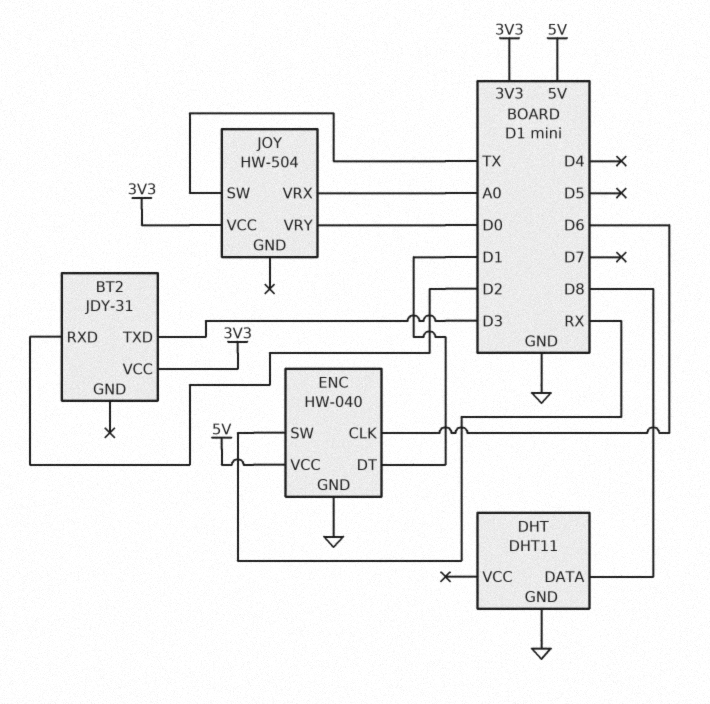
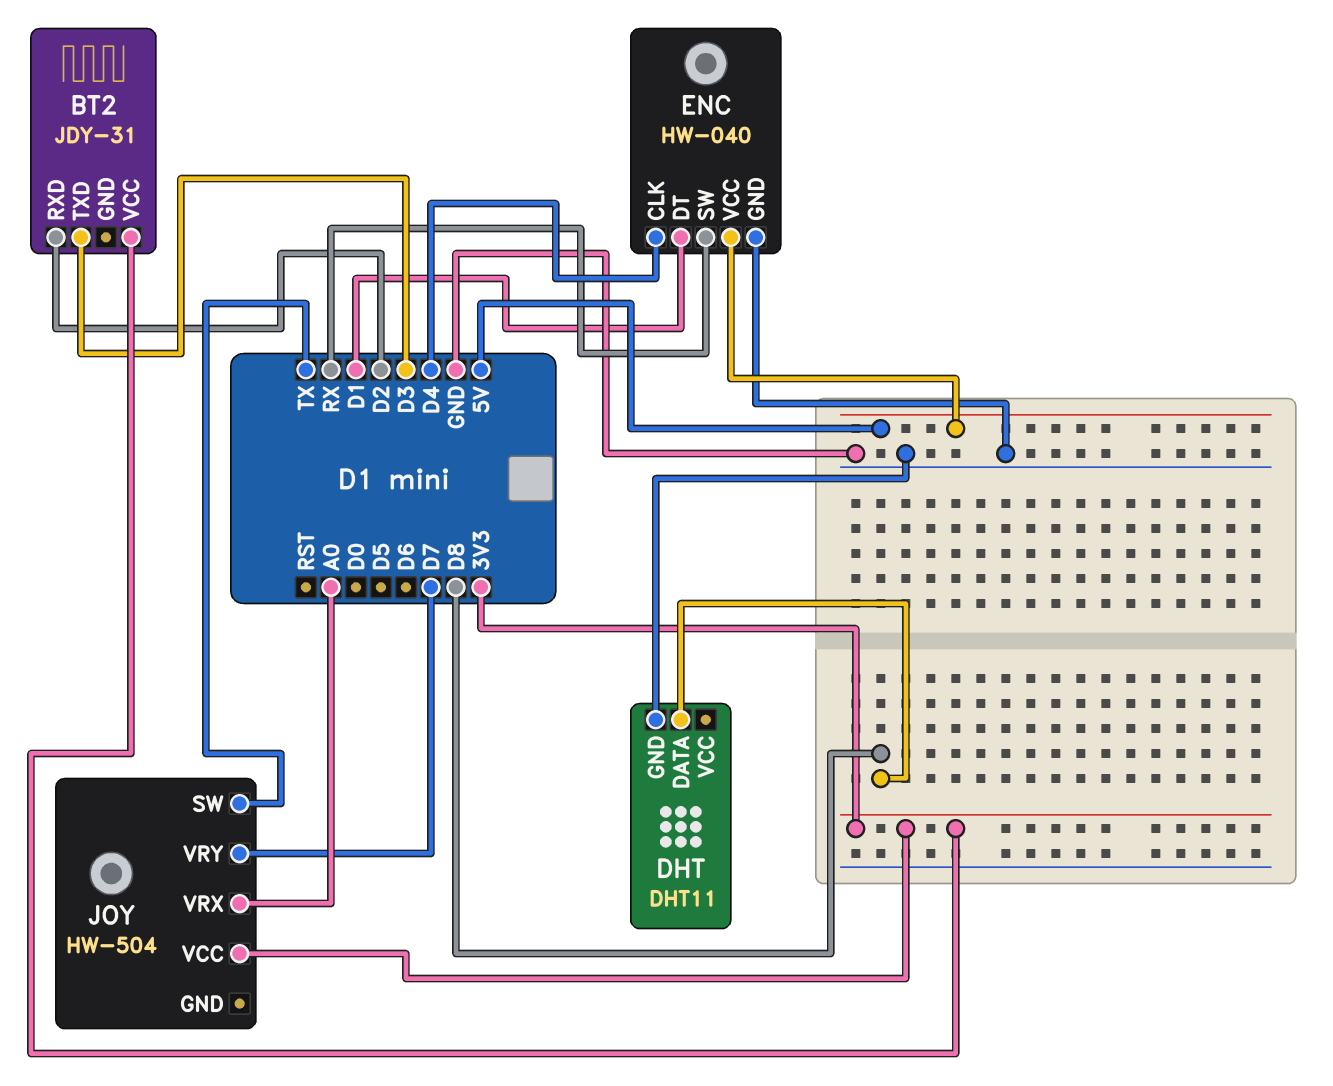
ENC pin CLK: D6 -> D4
JOY pin VRY: D0 -> D7

